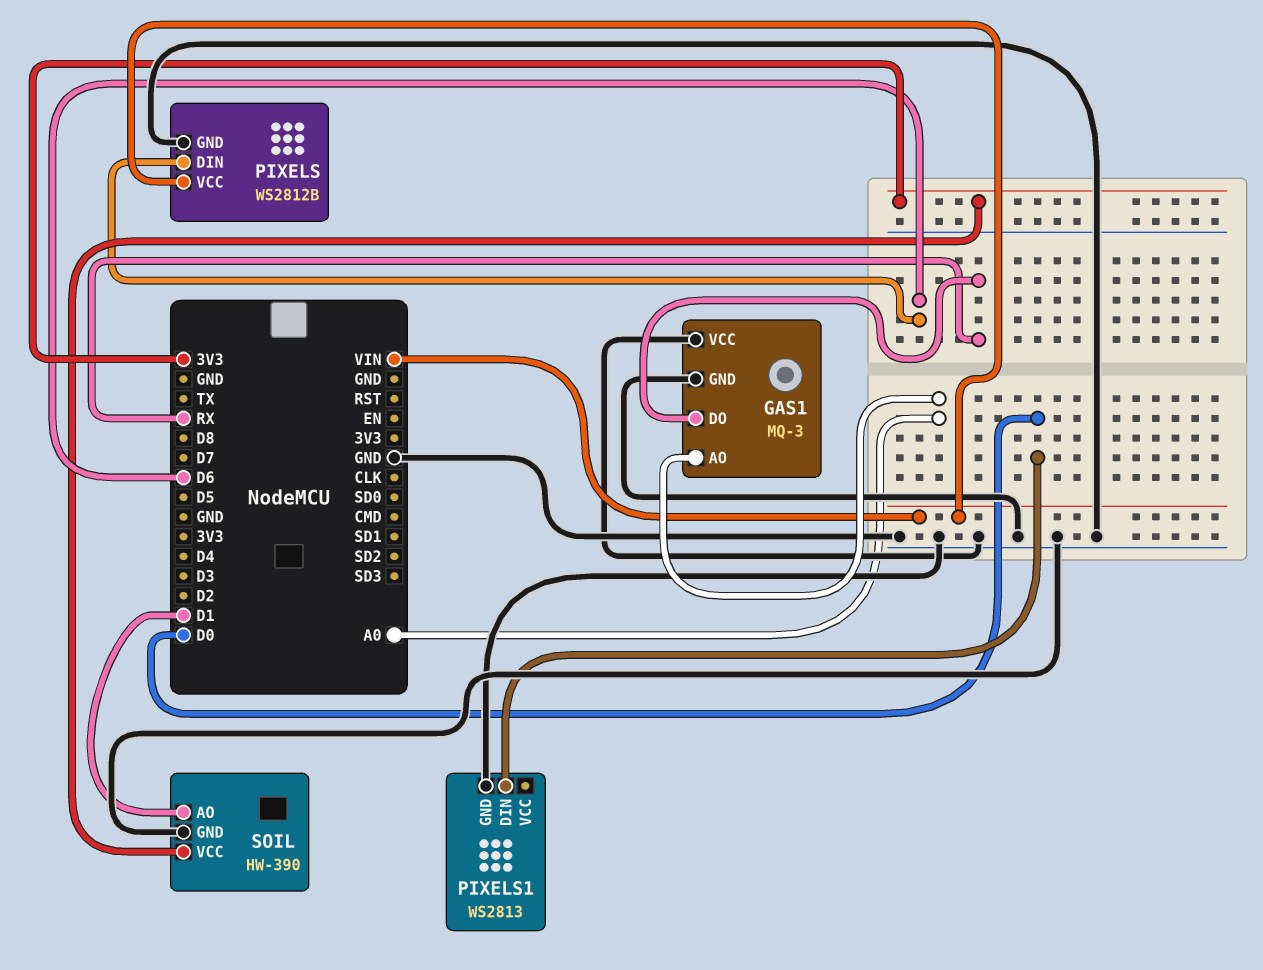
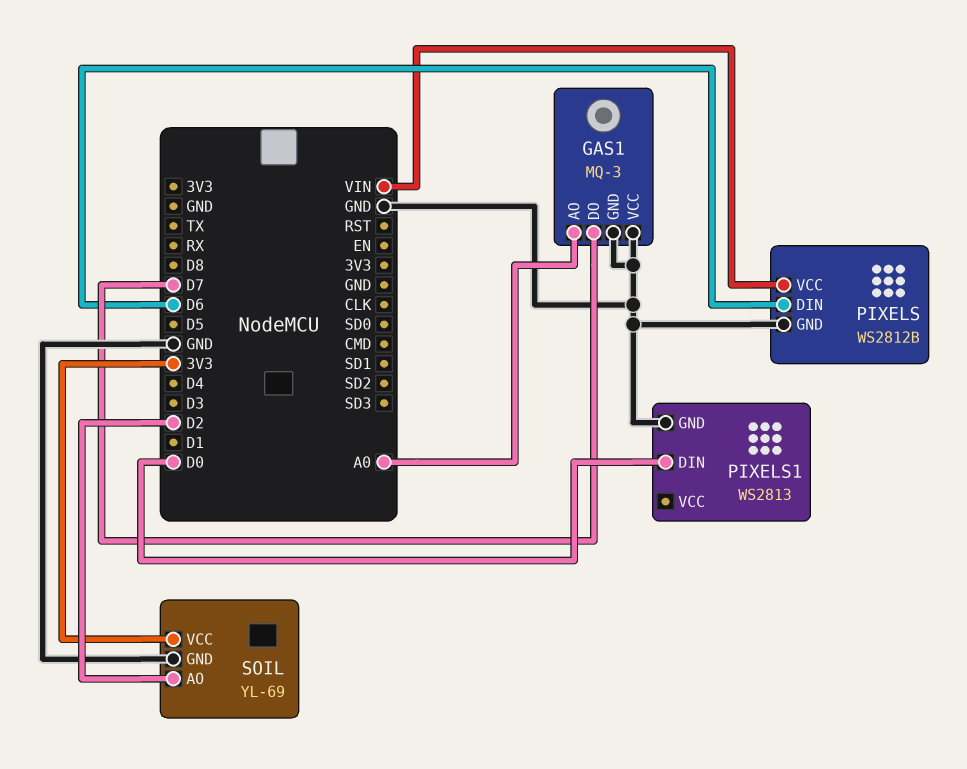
GAS1 pin DO: RX -> D7
SOIL: HW-390 -> YL-69
SOIL pin AO: D1 -> D2

